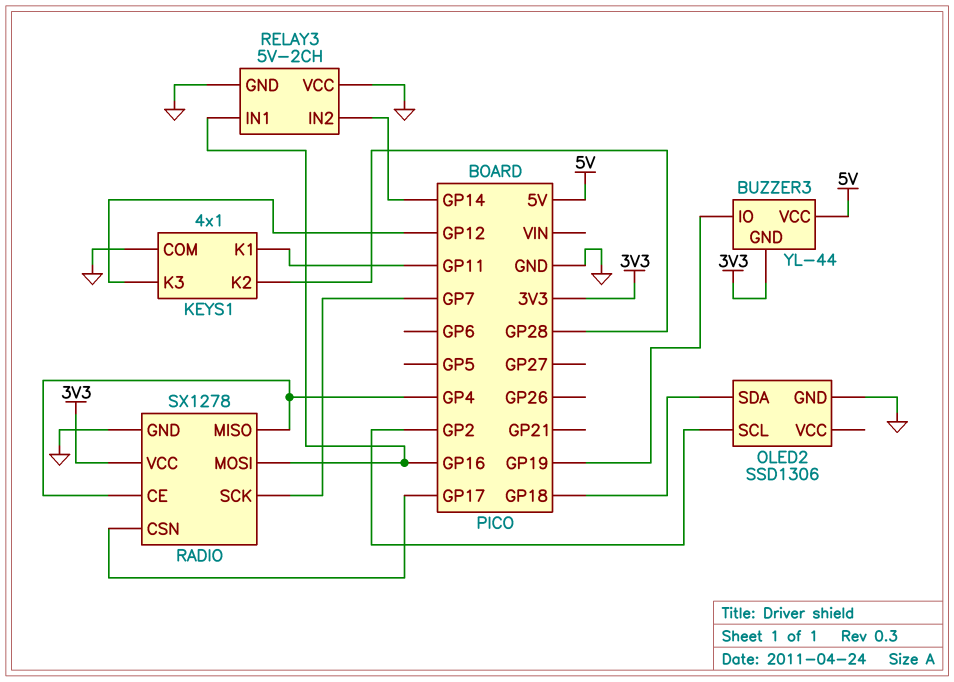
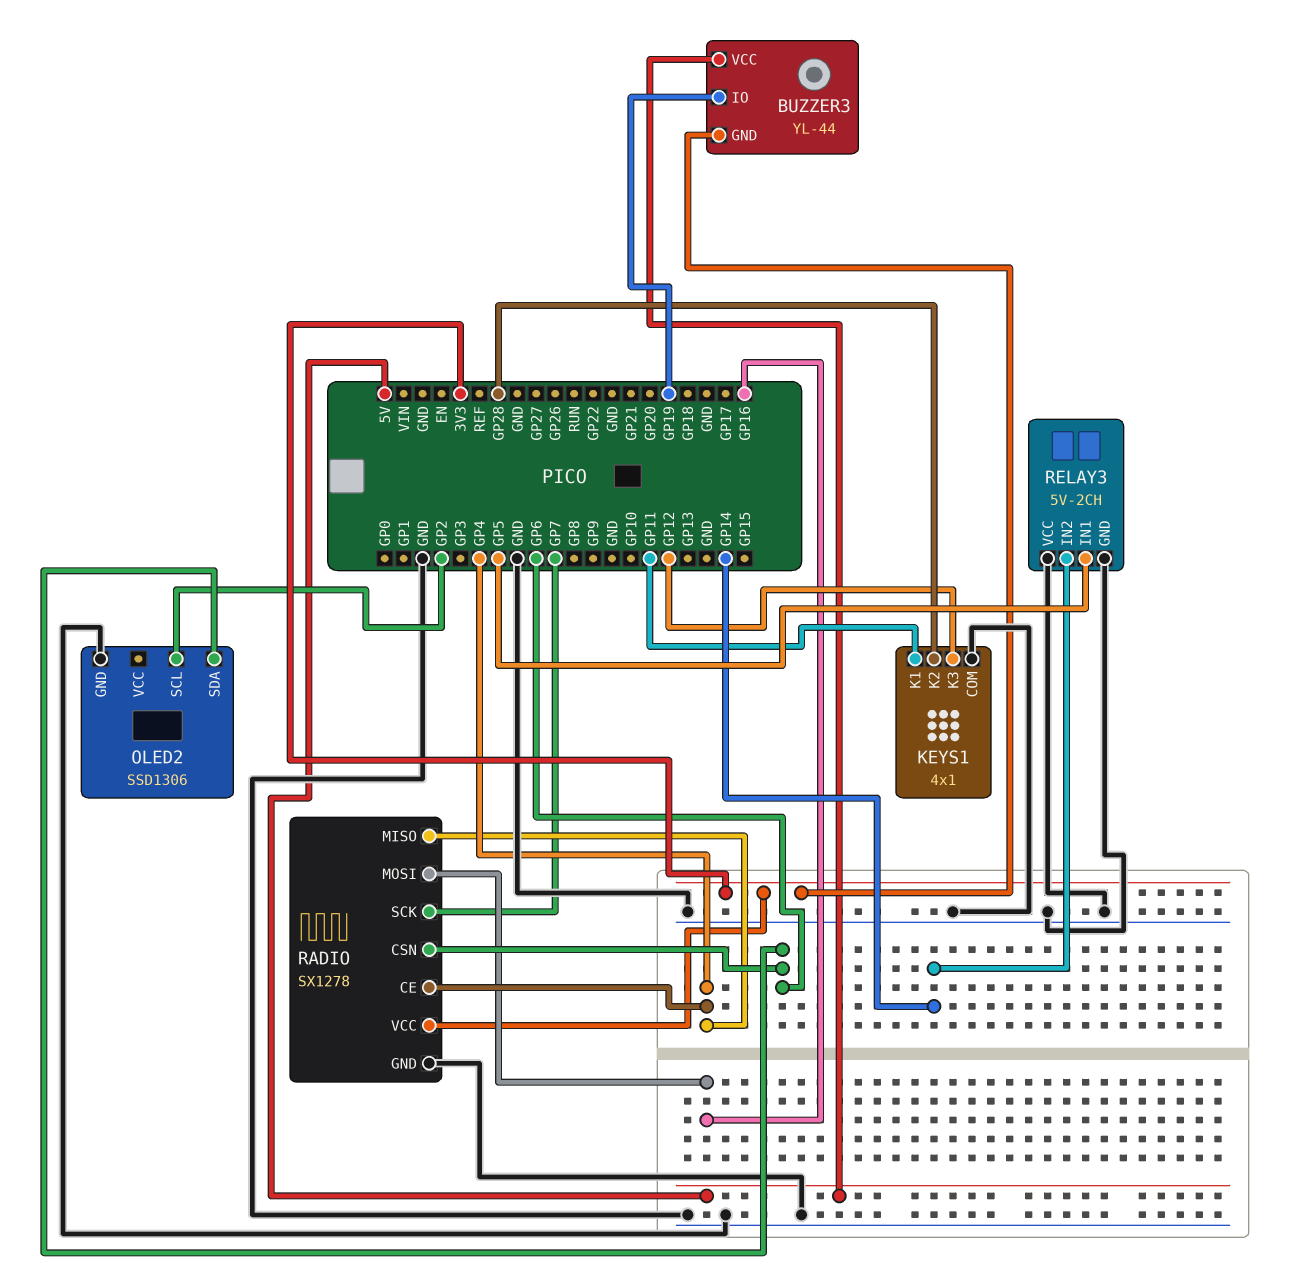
OLED2 pin SDA: GP18 -> GP6
RADIO pin CSN: GP17 -> GP6
RELAY3 pin IN1: GP16 -> GP5

